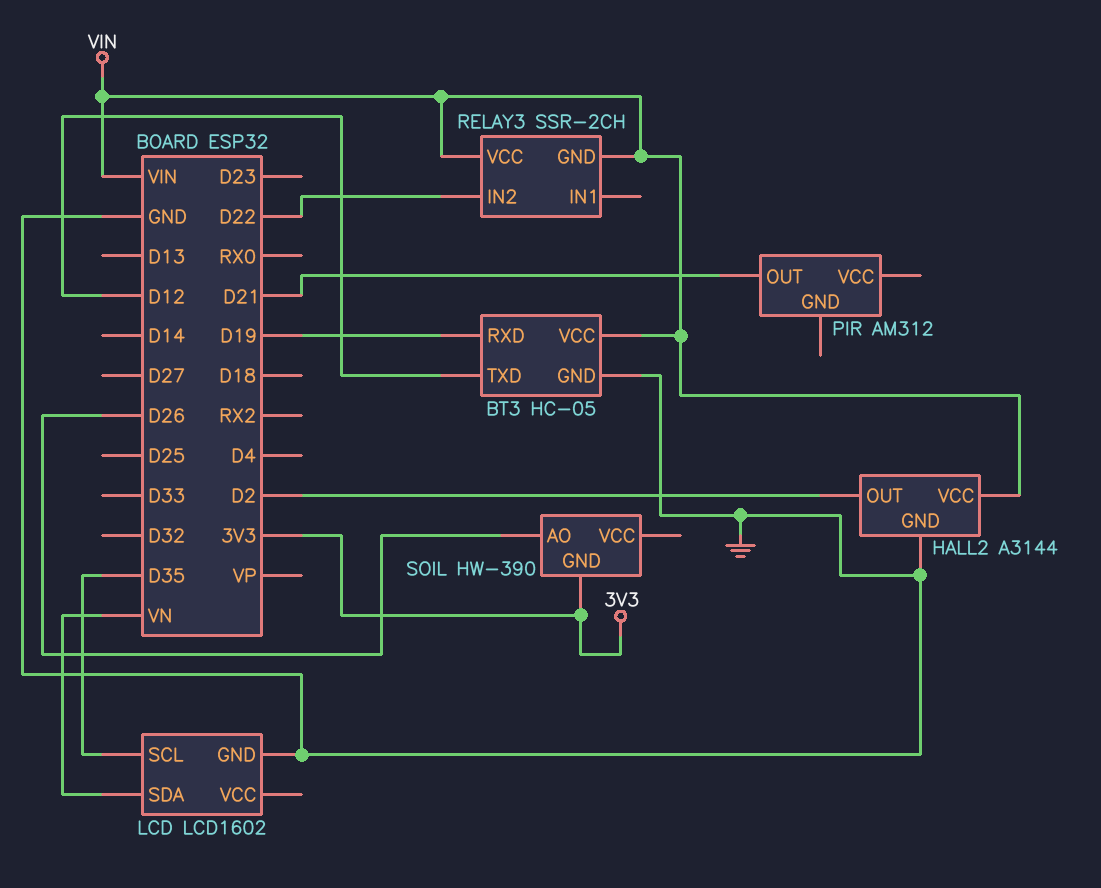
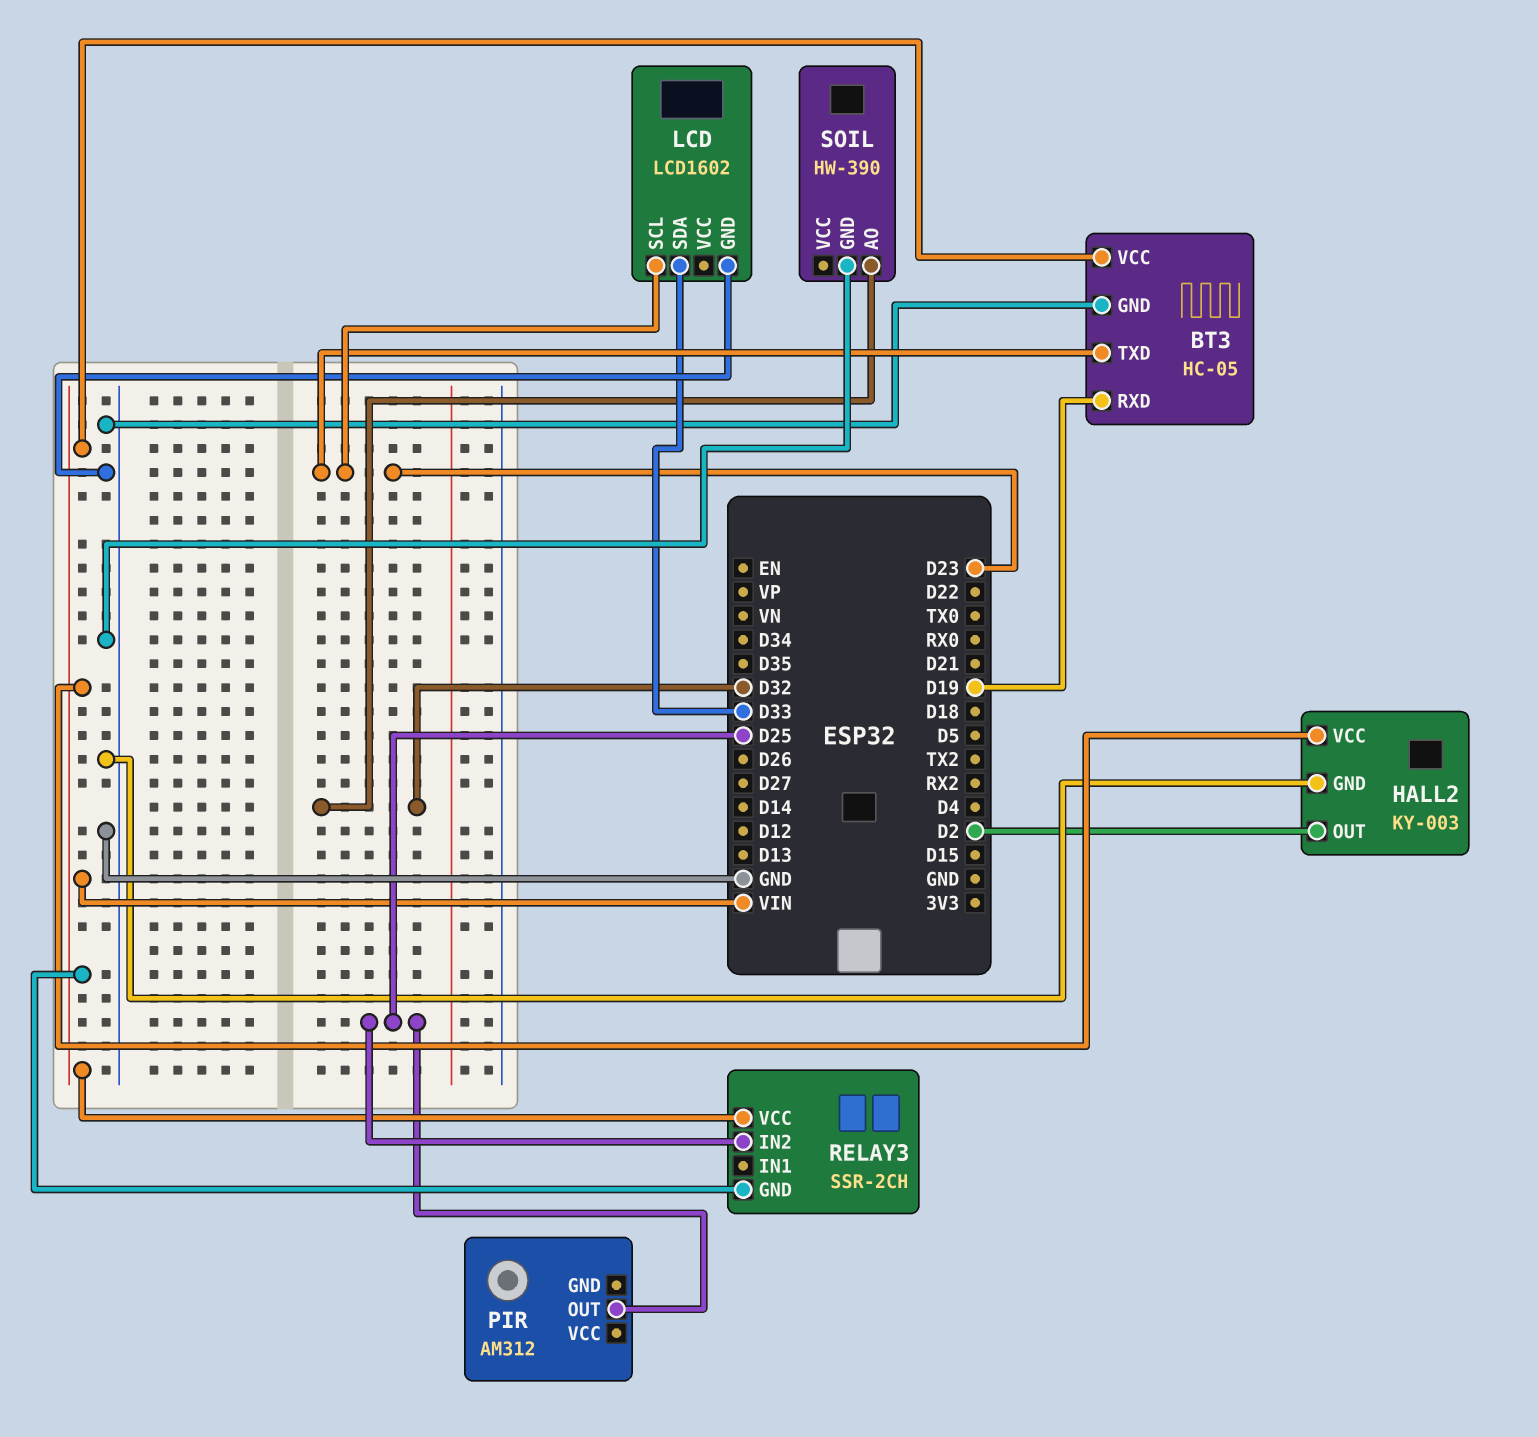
BT3 pin TXD: D12 -> D23
HALL2: A3144 -> KY-003
LCD pin SCL: D35 -> D23
LCD pin SDA: VN -> D33
PIR pin OUT: D21 -> D25
RELAY3 pin IN2: D22 -> D25
SOIL pin AO: D26 -> D32
SOIL pin GND: 3V3 -> GND

